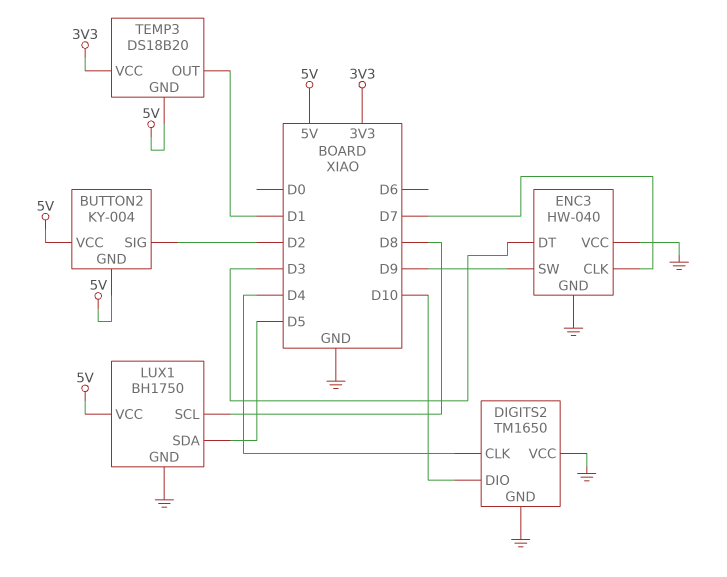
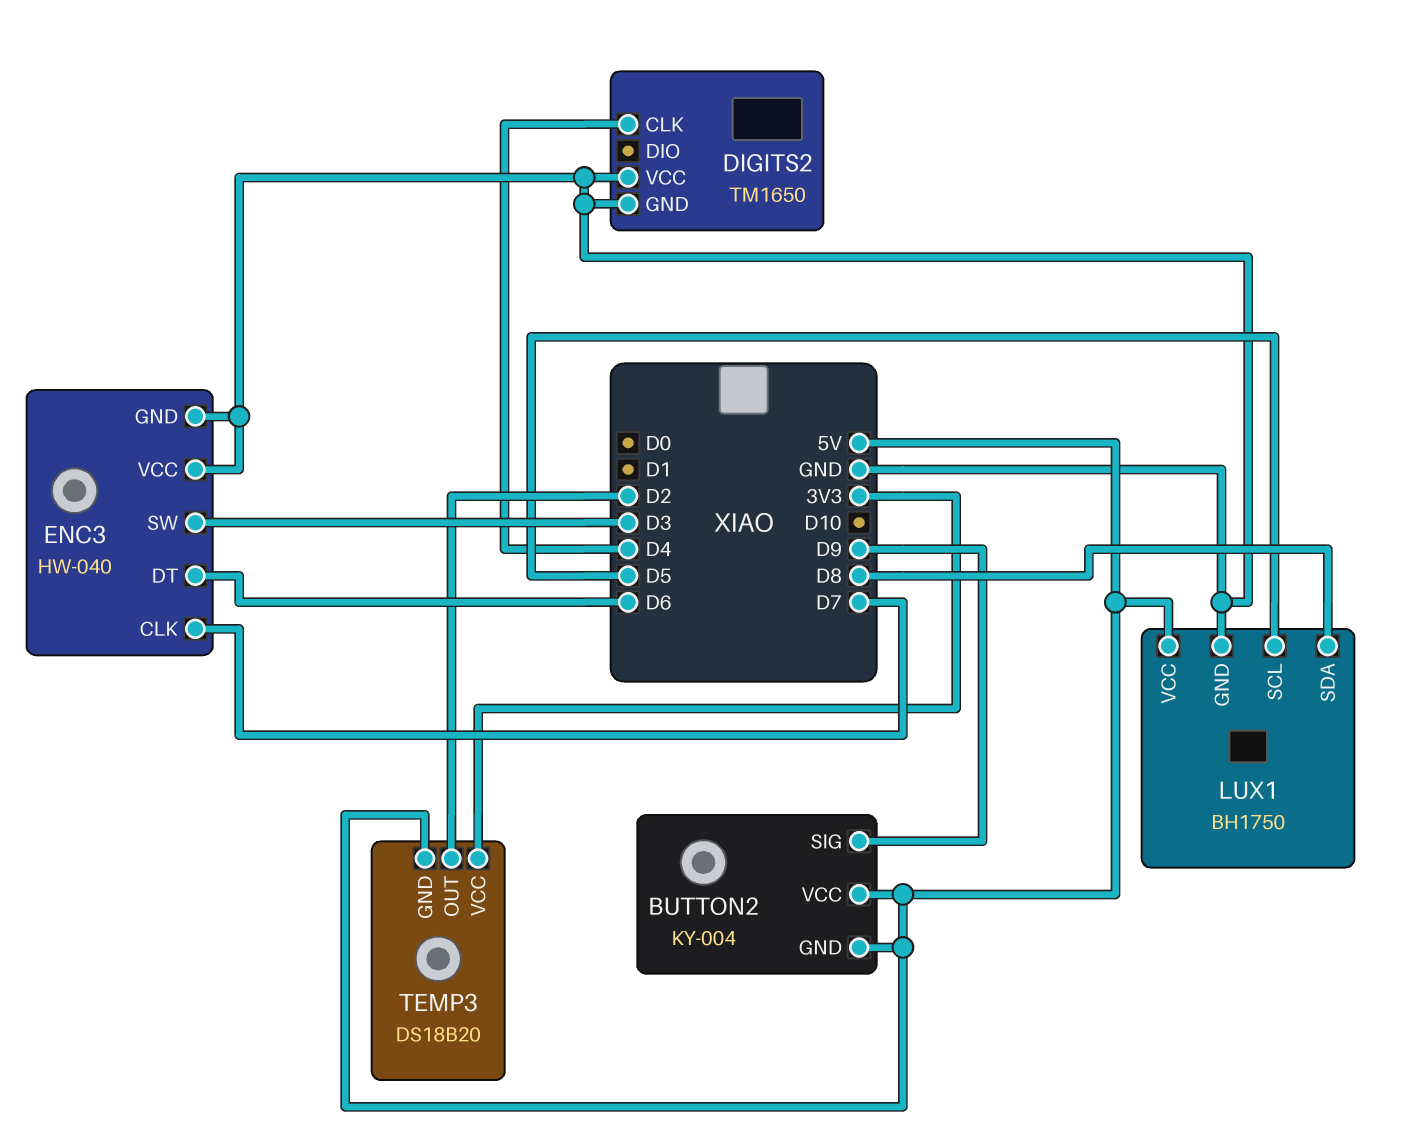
BUTTON2 pin SIG: D2 -> D9
DIGITS2 pin DIO: D10 -> none
ENC3 pin DT: D3 -> D6
ENC3 pin SW: D9 -> D3
LUX1 pin SCL: D8 -> D5
LUX1 pin SDA: D5 -> D8
TEMP3 pin OUT: D1 -> D2

